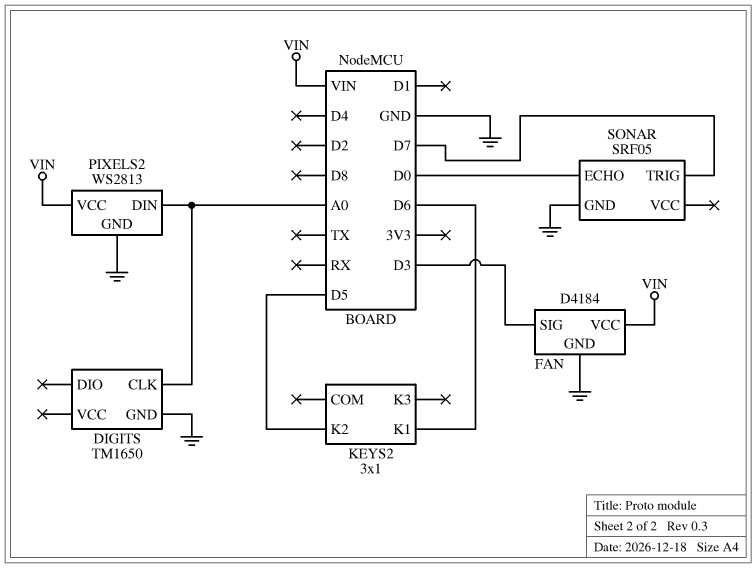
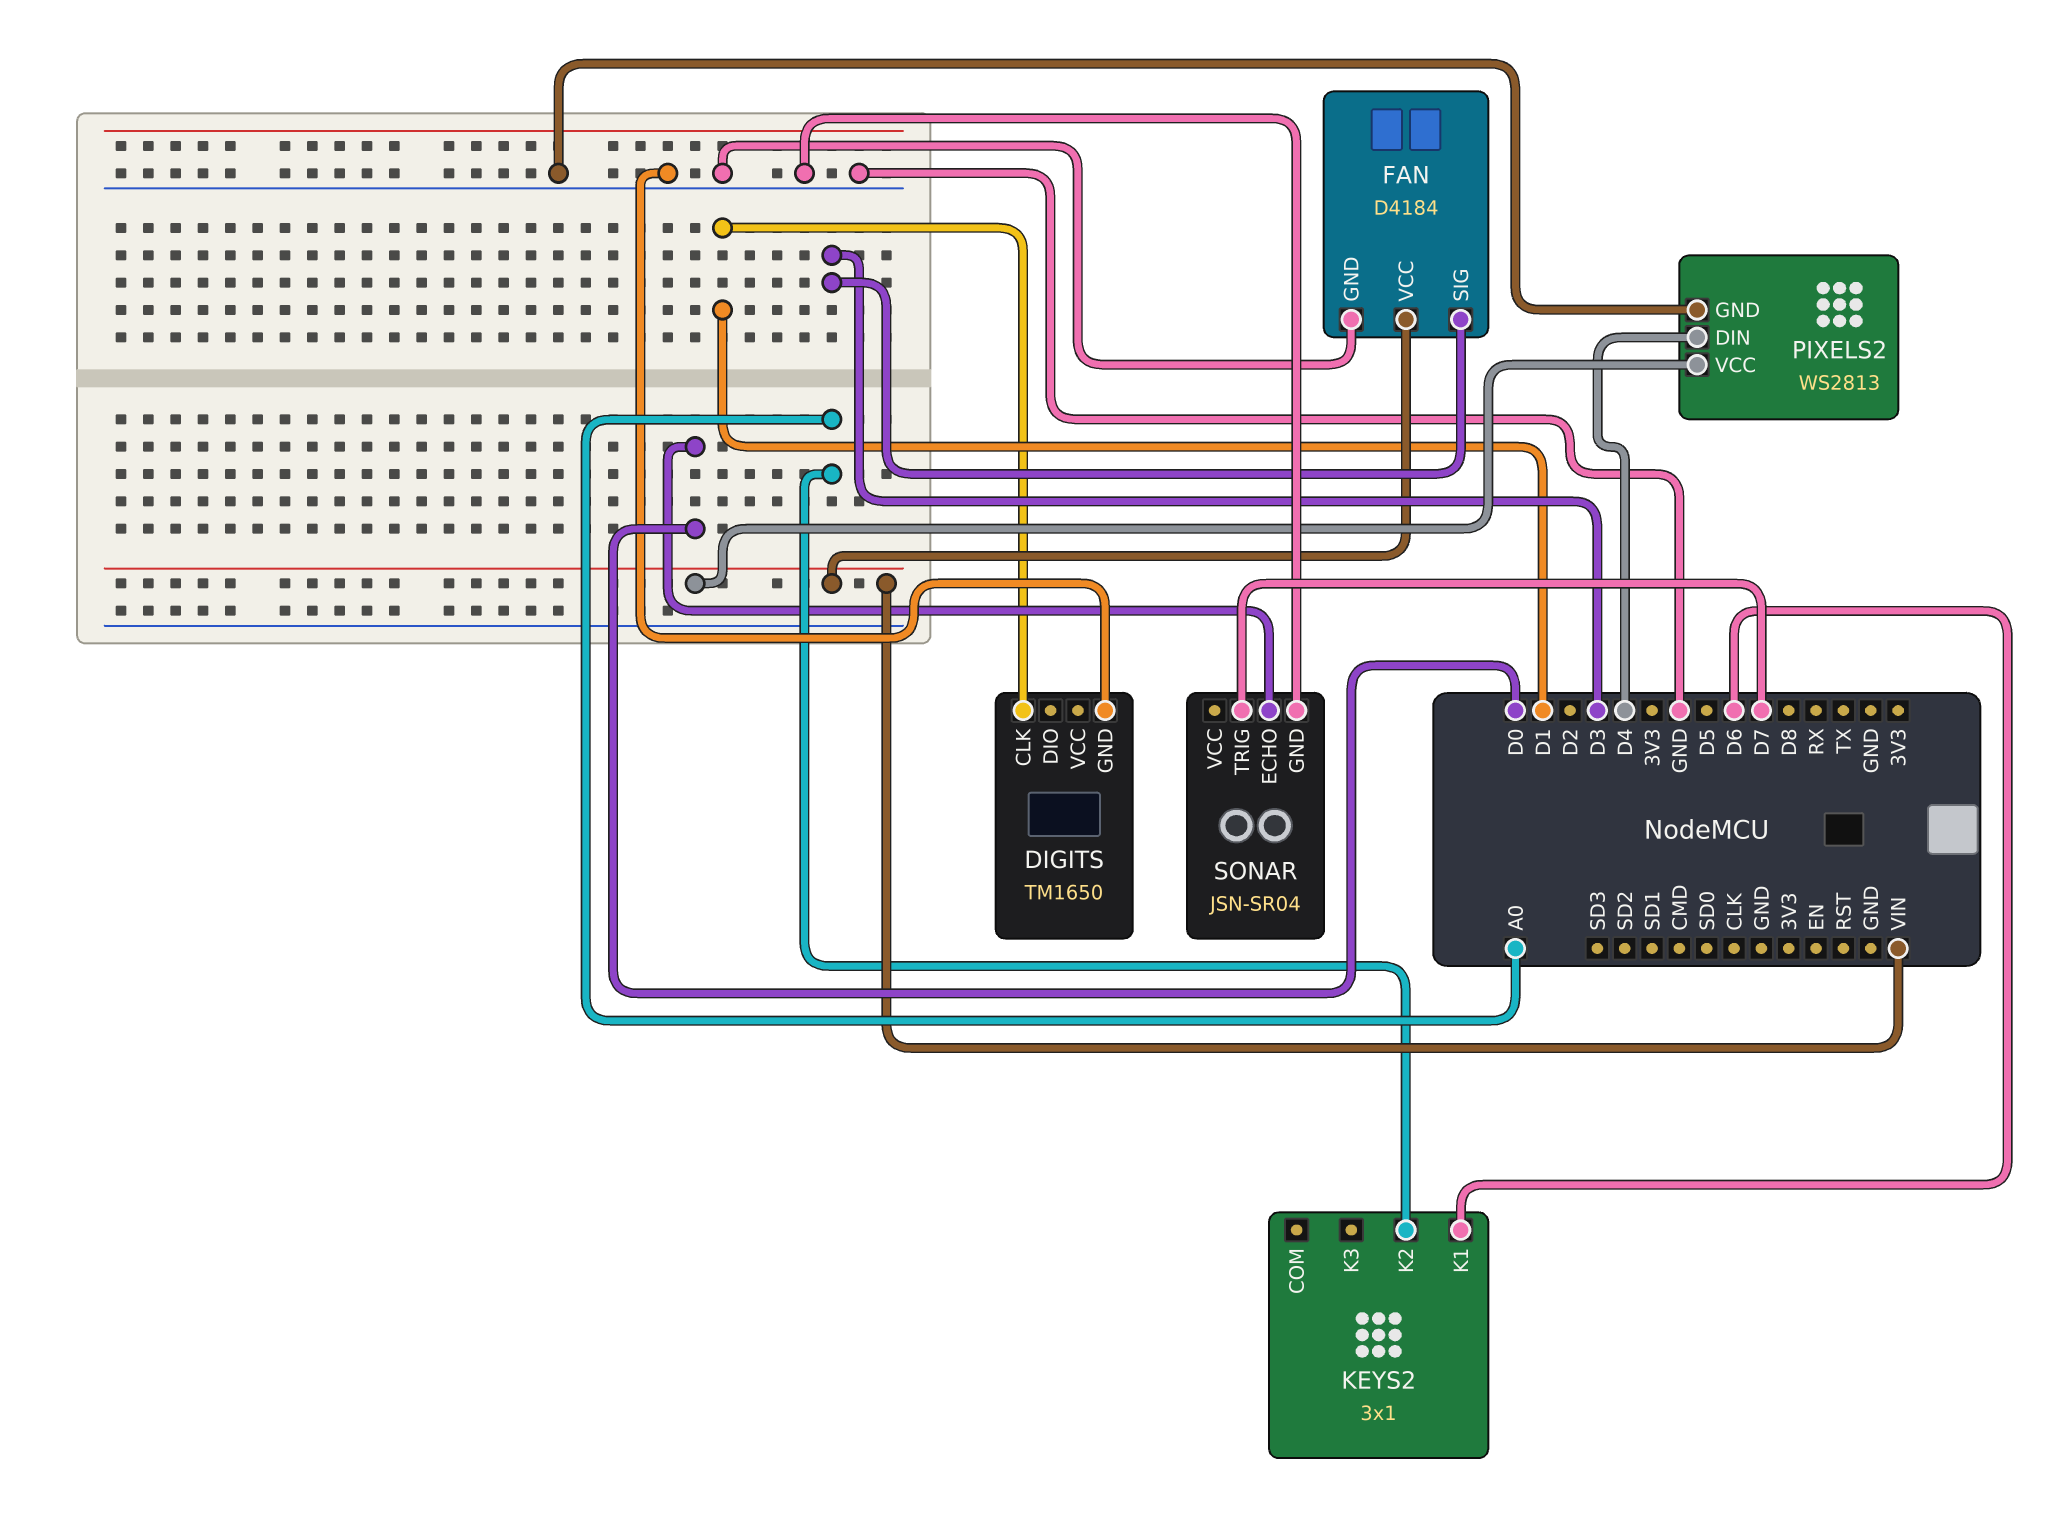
DIGITS pin CLK: A0 -> D1
KEYS2 pin K2: D5 -> A0
PIXELS2 pin DIN: A0 -> D4
SONAR: SRF05 -> JSN-SR04

